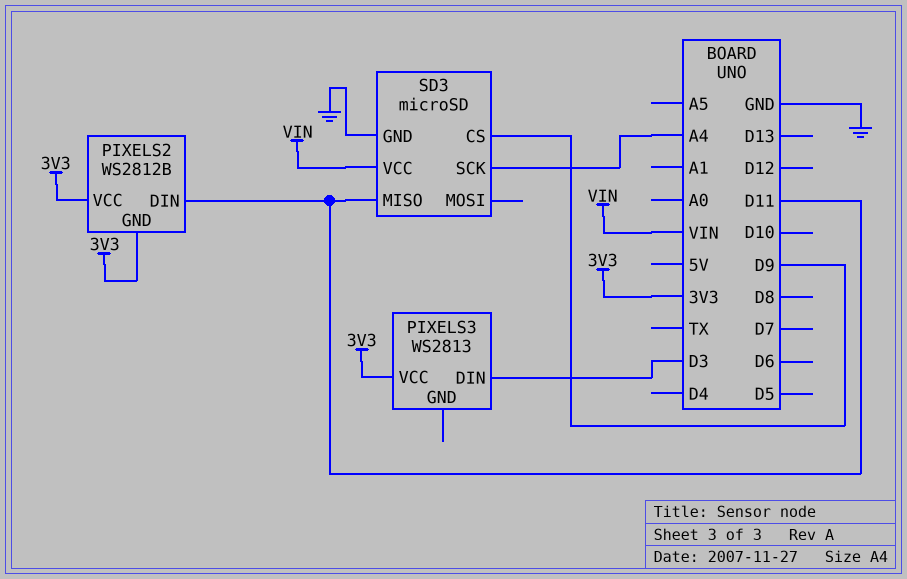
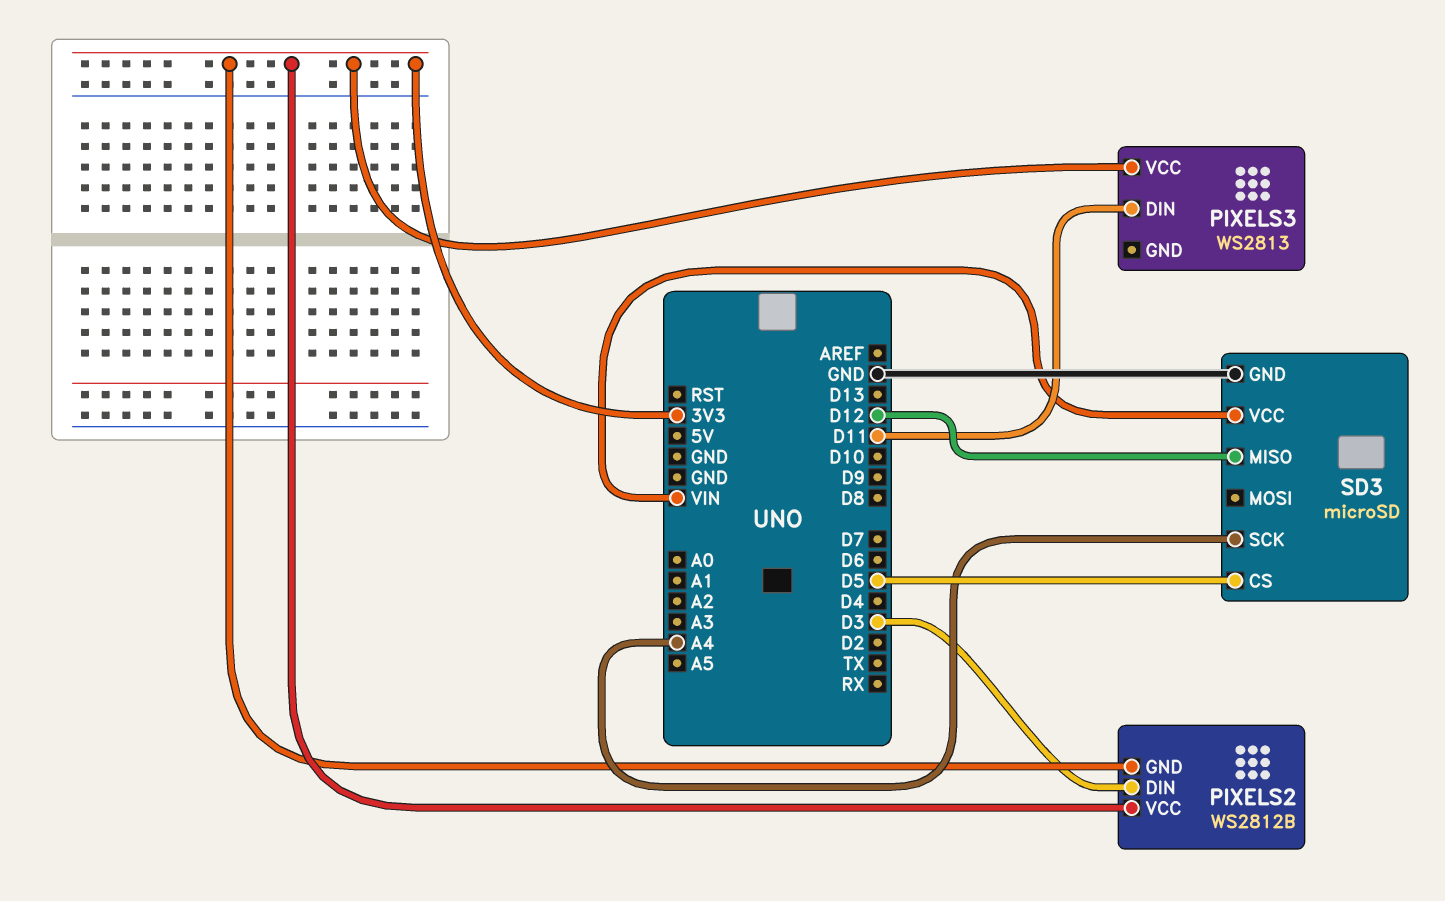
PIXELS2 pin DIN: D11 -> D3
PIXELS3 pin DIN: D3 -> D11
SD3 pin CS: D9 -> D5
SD3 pin MISO: D11 -> D12

